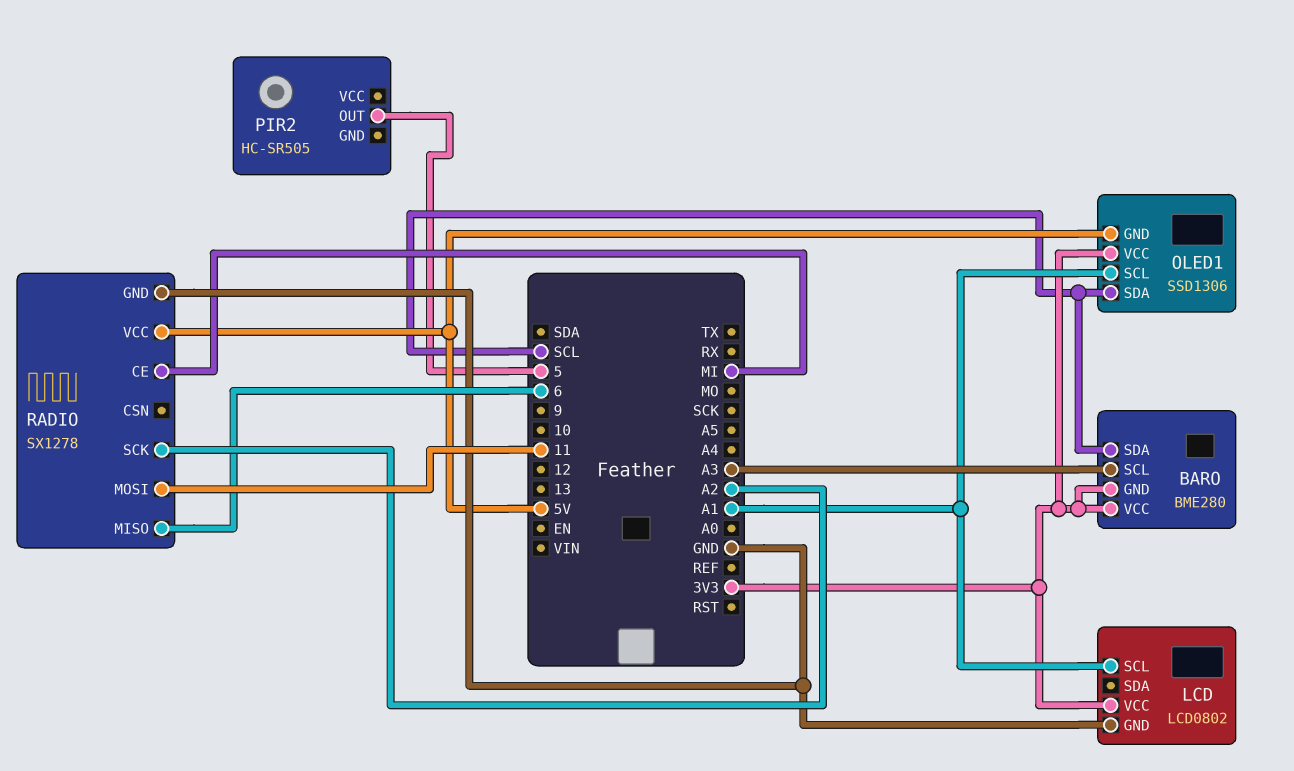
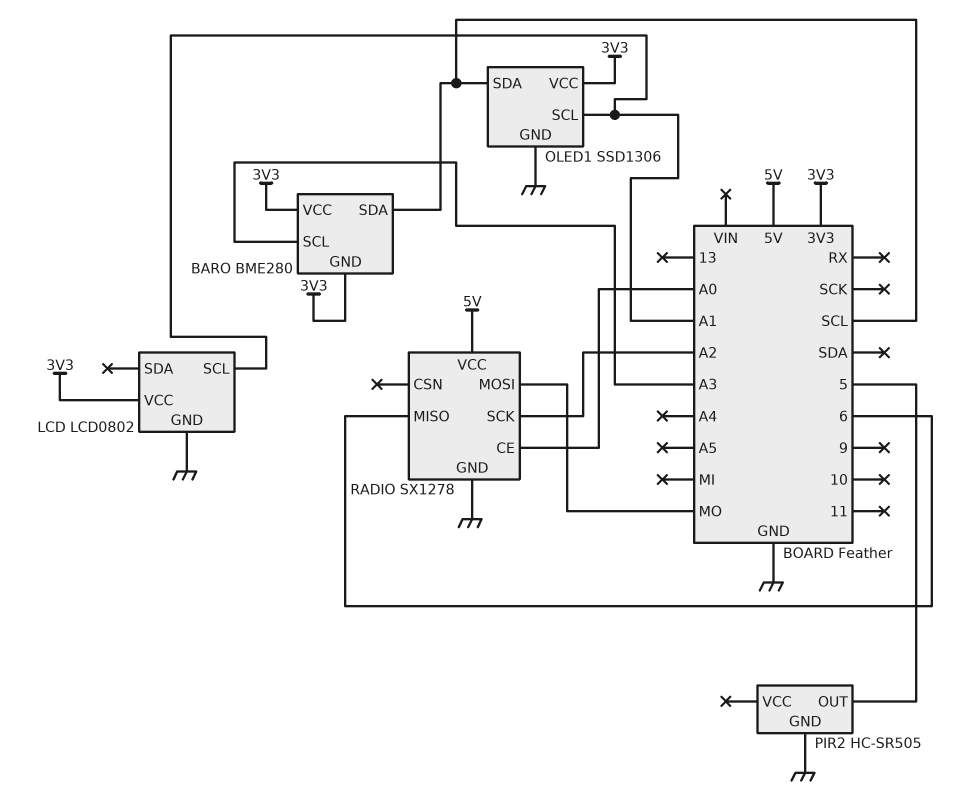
OLED1 pin GND: 5V -> GND
PIR2 pin GND: none -> GND
RADIO pin CE: MI -> A0
RADIO pin MOSI: 11 -> MO

